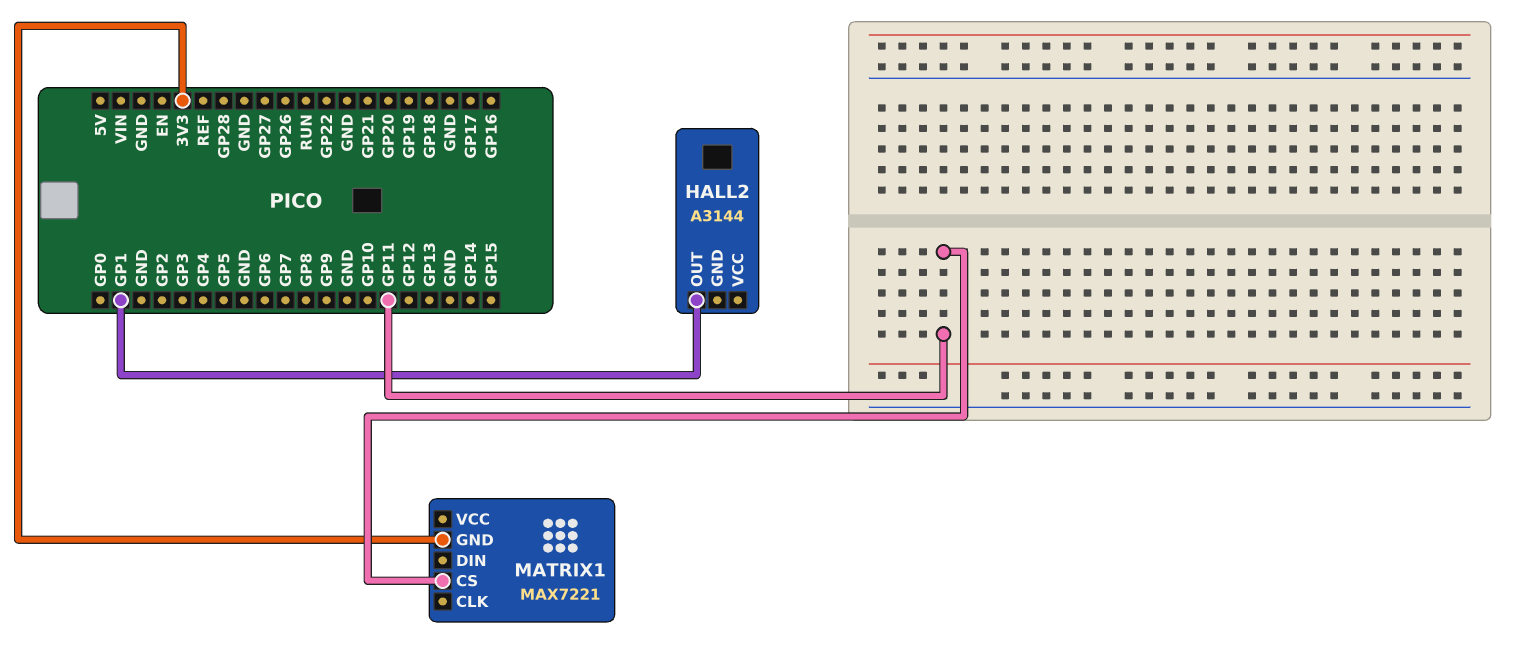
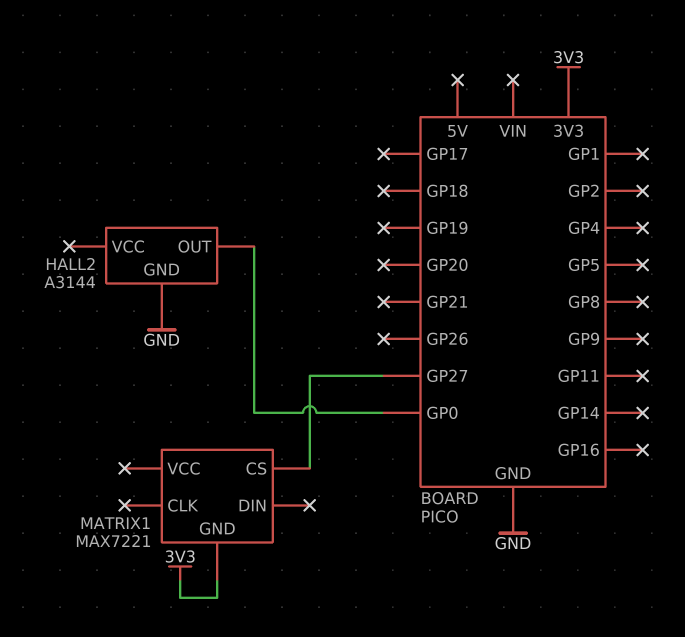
HALL2 pin GND: none -> GND
HALL2 pin OUT: GP1 -> GP0
MATRIX1 pin CS: GP11 -> GP27

